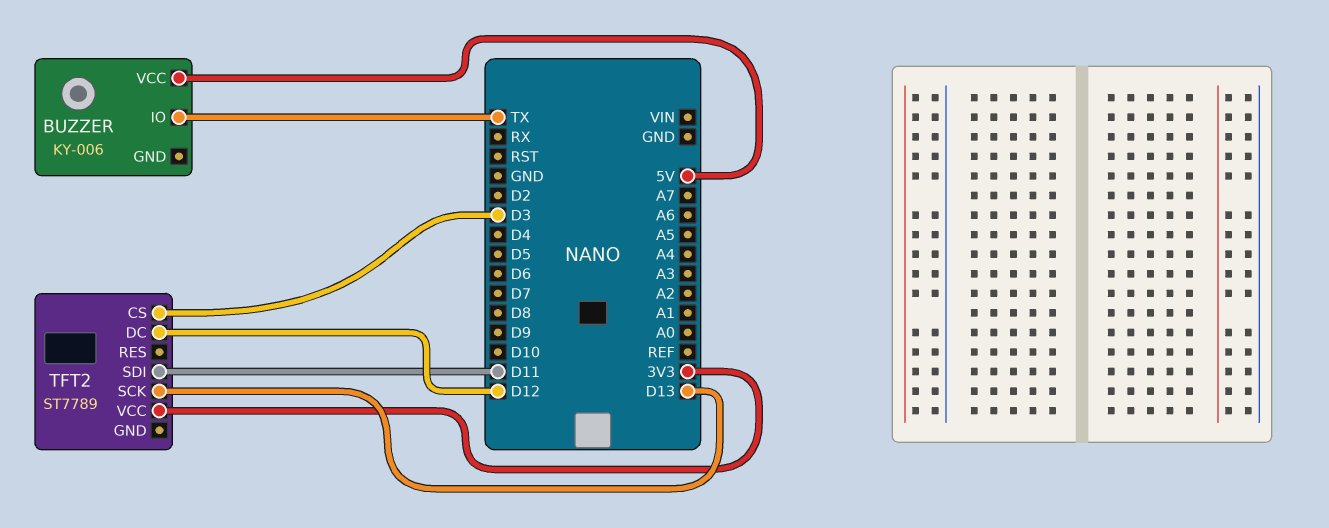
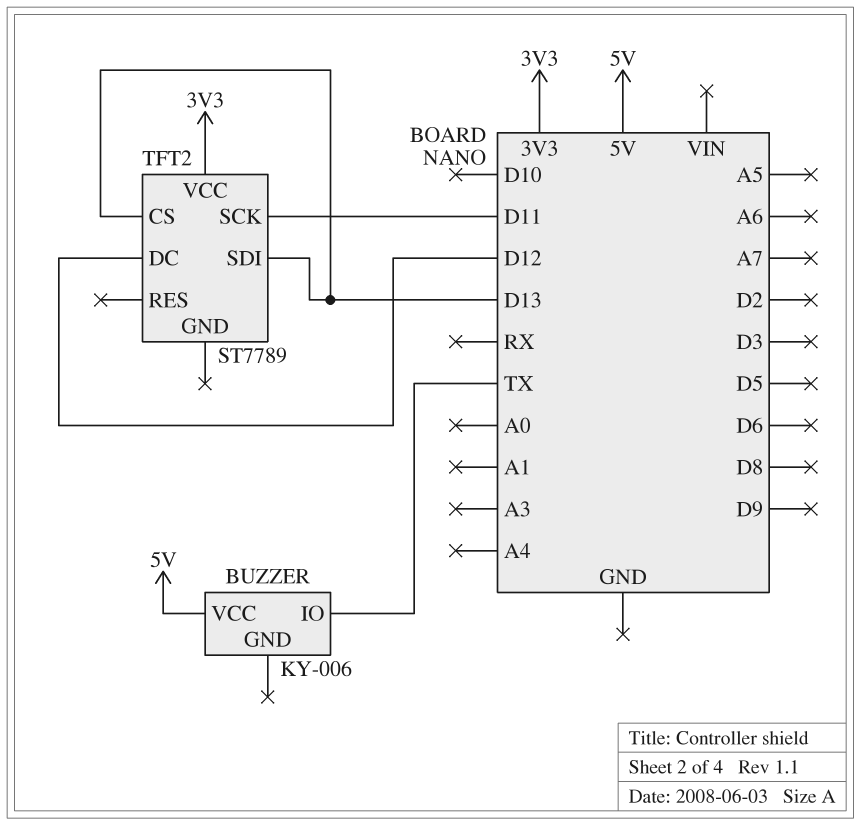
TFT2 pin CS: D3 -> D13
TFT2 pin SCK: D13 -> D11
TFT2 pin SDI: D11 -> D13

